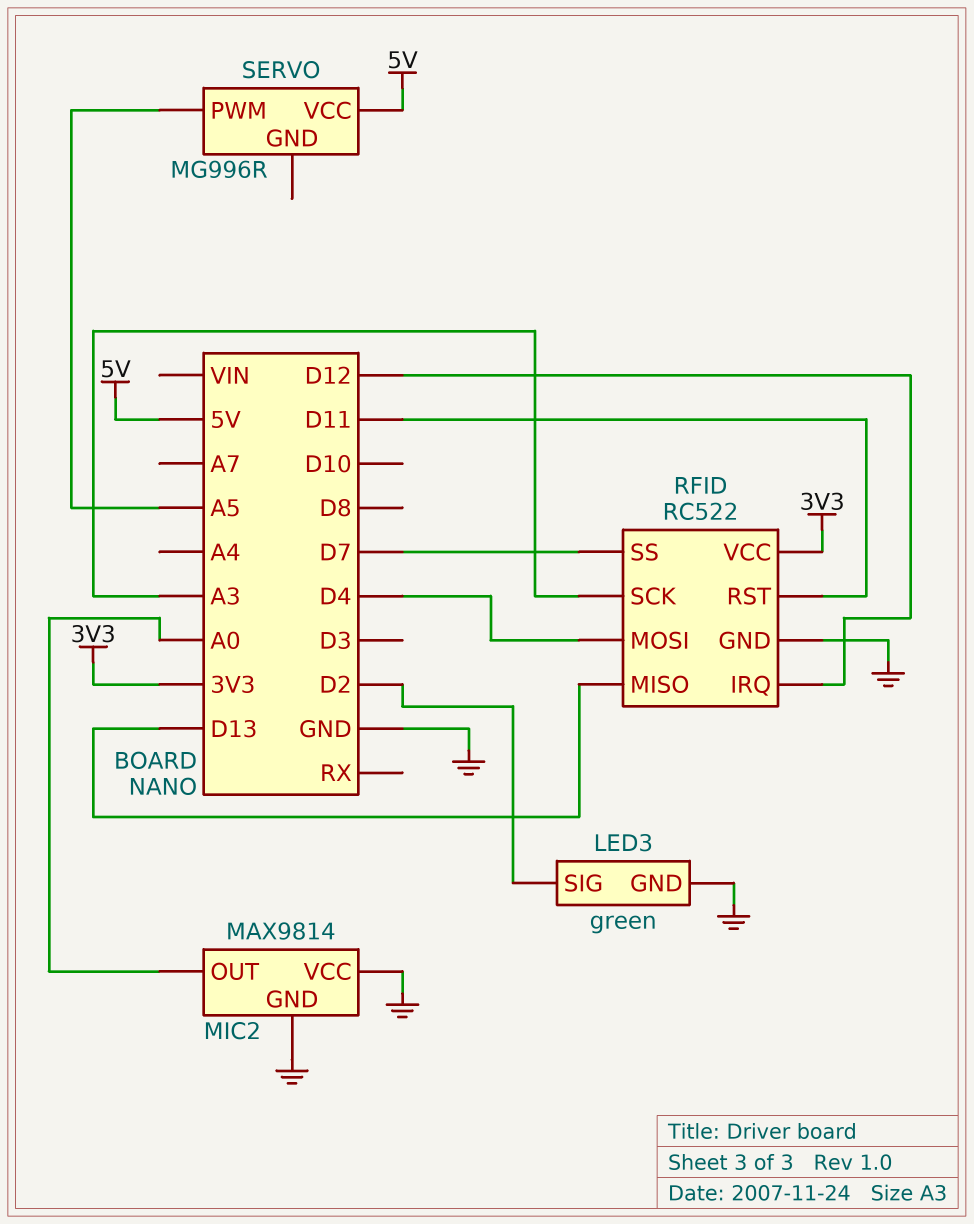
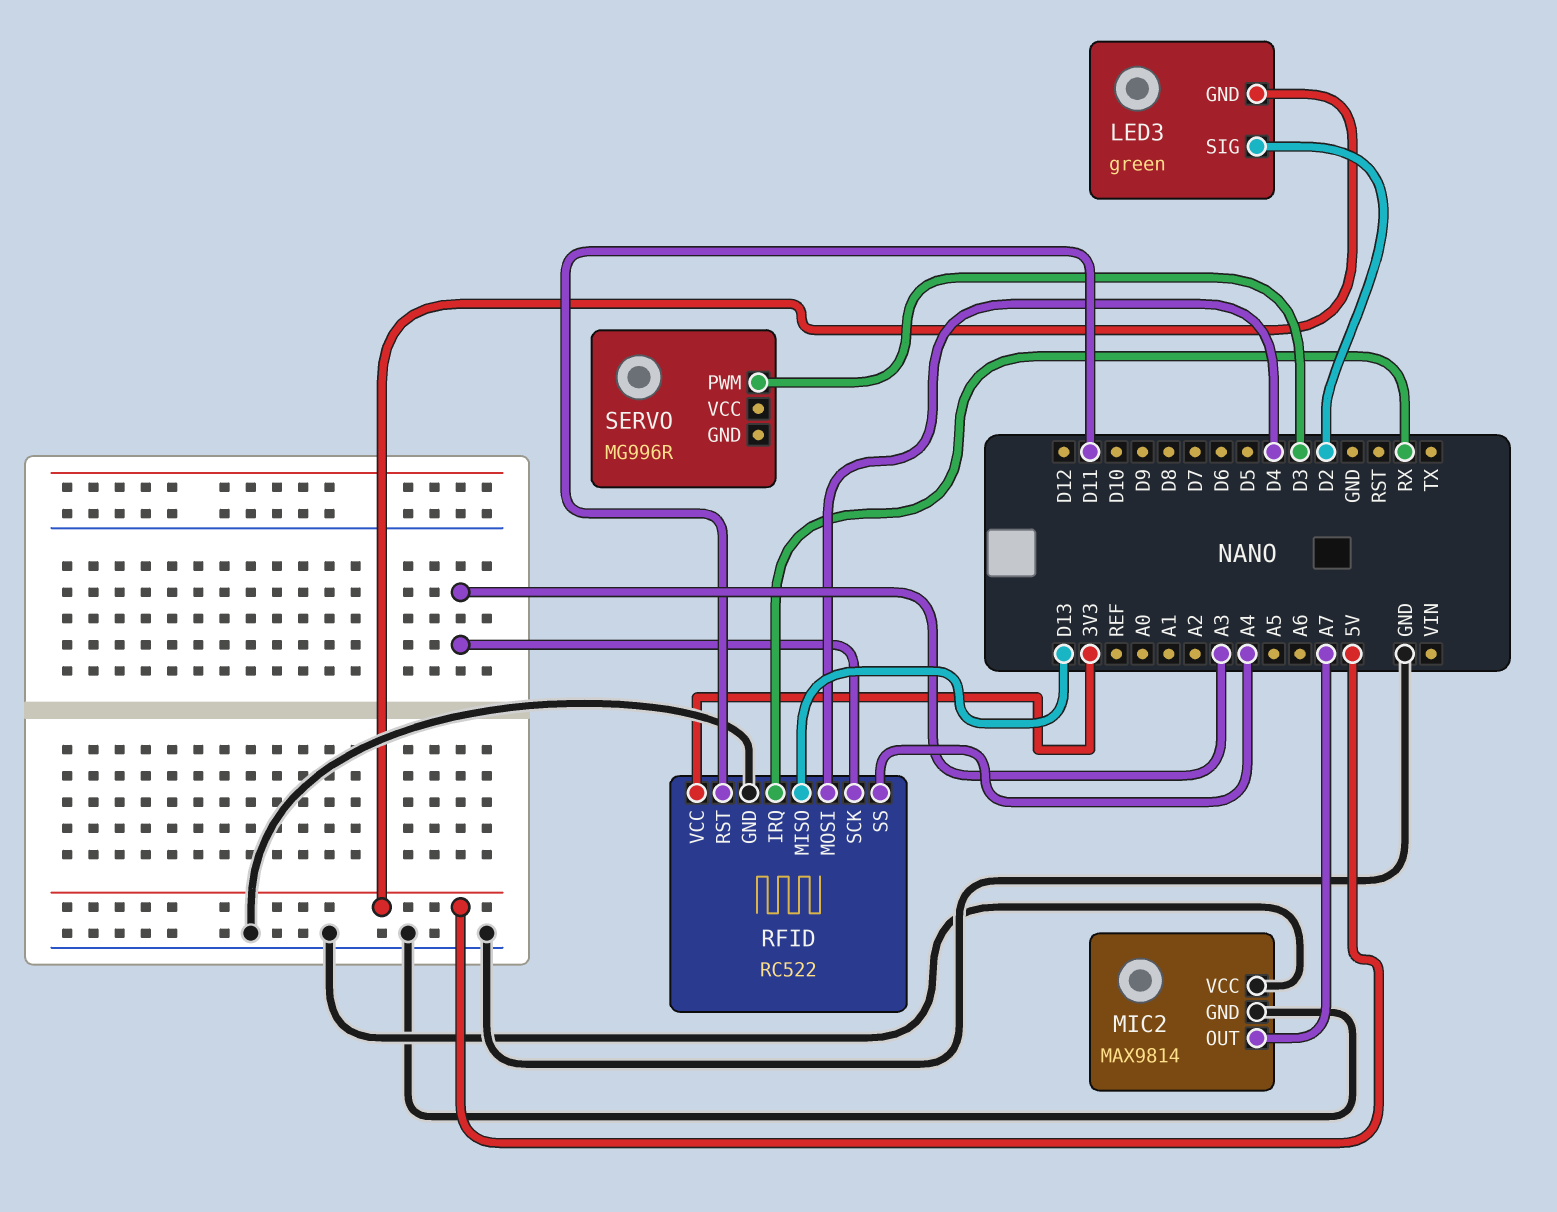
LED3 pin GND: GND -> 5V
MIC2 pin OUT: A0 -> A7
RFID pin IRQ: D12 -> RX
RFID pin SS: D7 -> A4
SERVO pin PWM: A5 -> D3
SERVO pin VCC: 5V -> none

